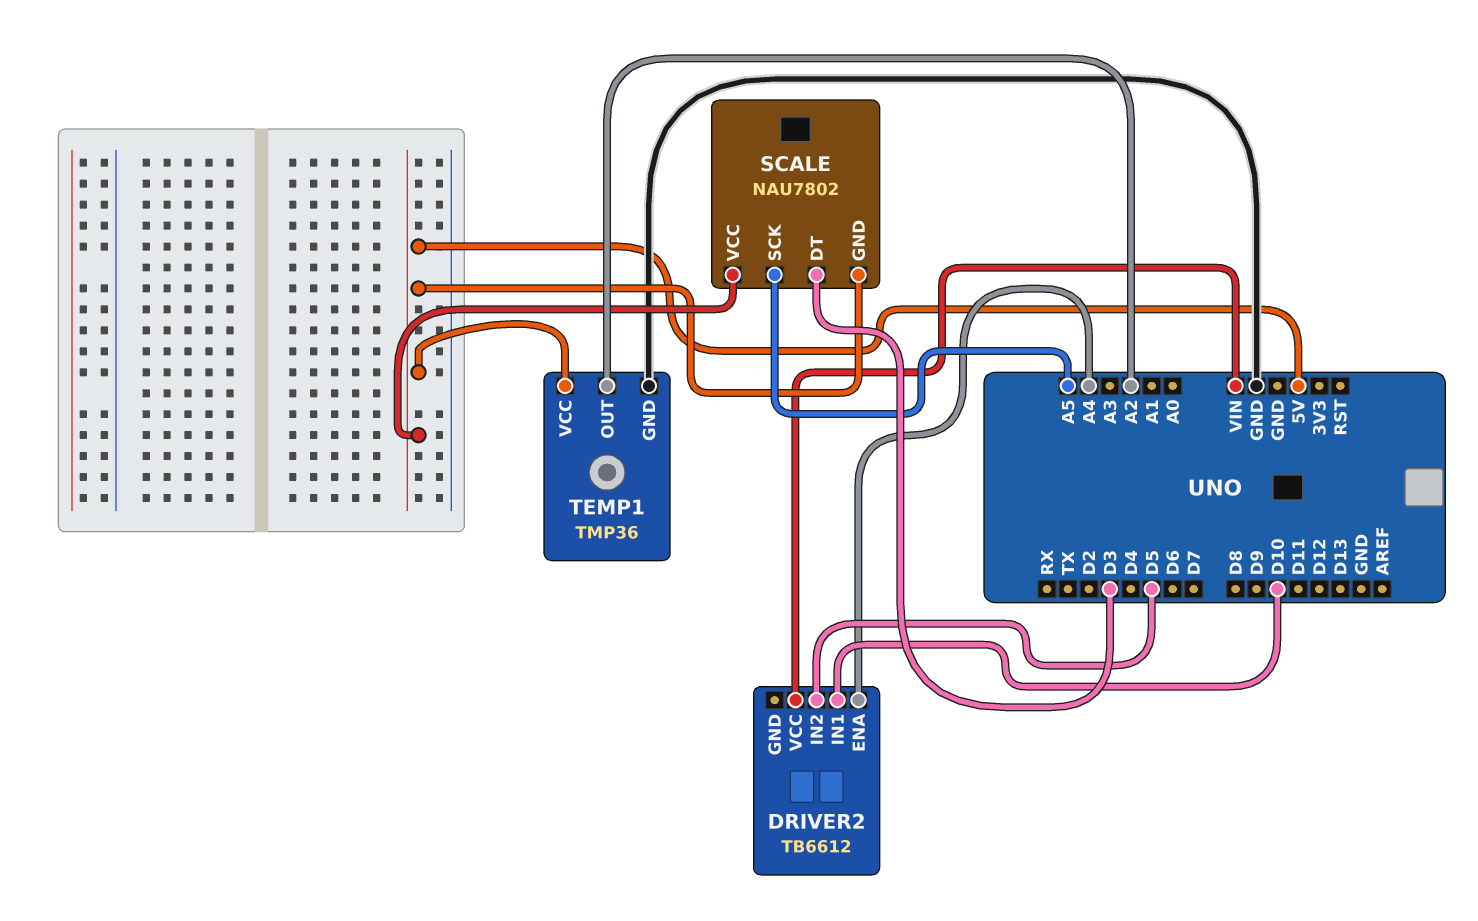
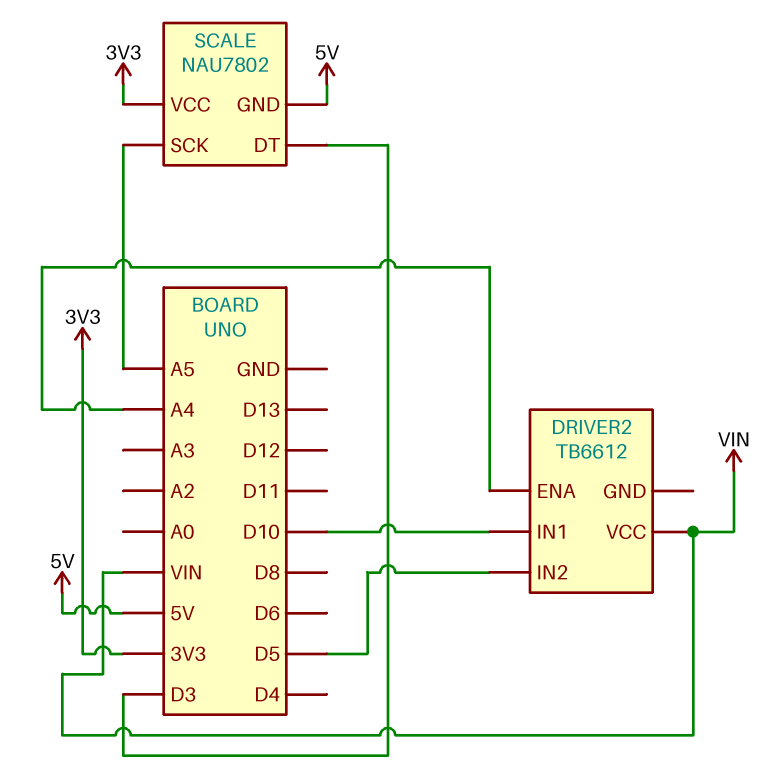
SCALE pin VCC: 5V -> 3V3
TEMP1: TMP36 -> none
TEMP1 pin GND: GND -> none
TEMP1 pin OUT: A2 -> none
TEMP1 pin VCC: 5V -> none

